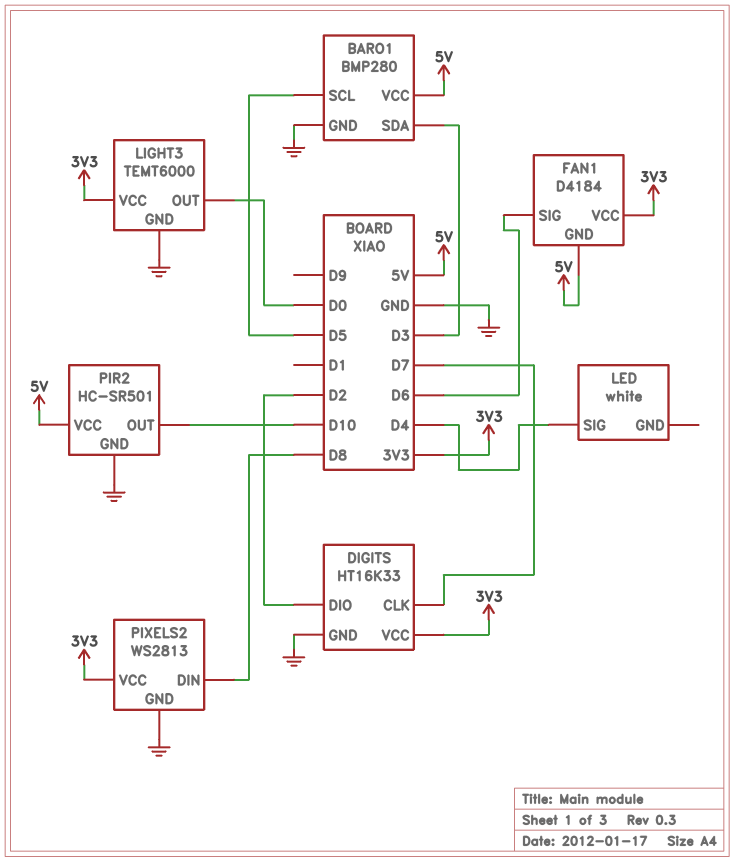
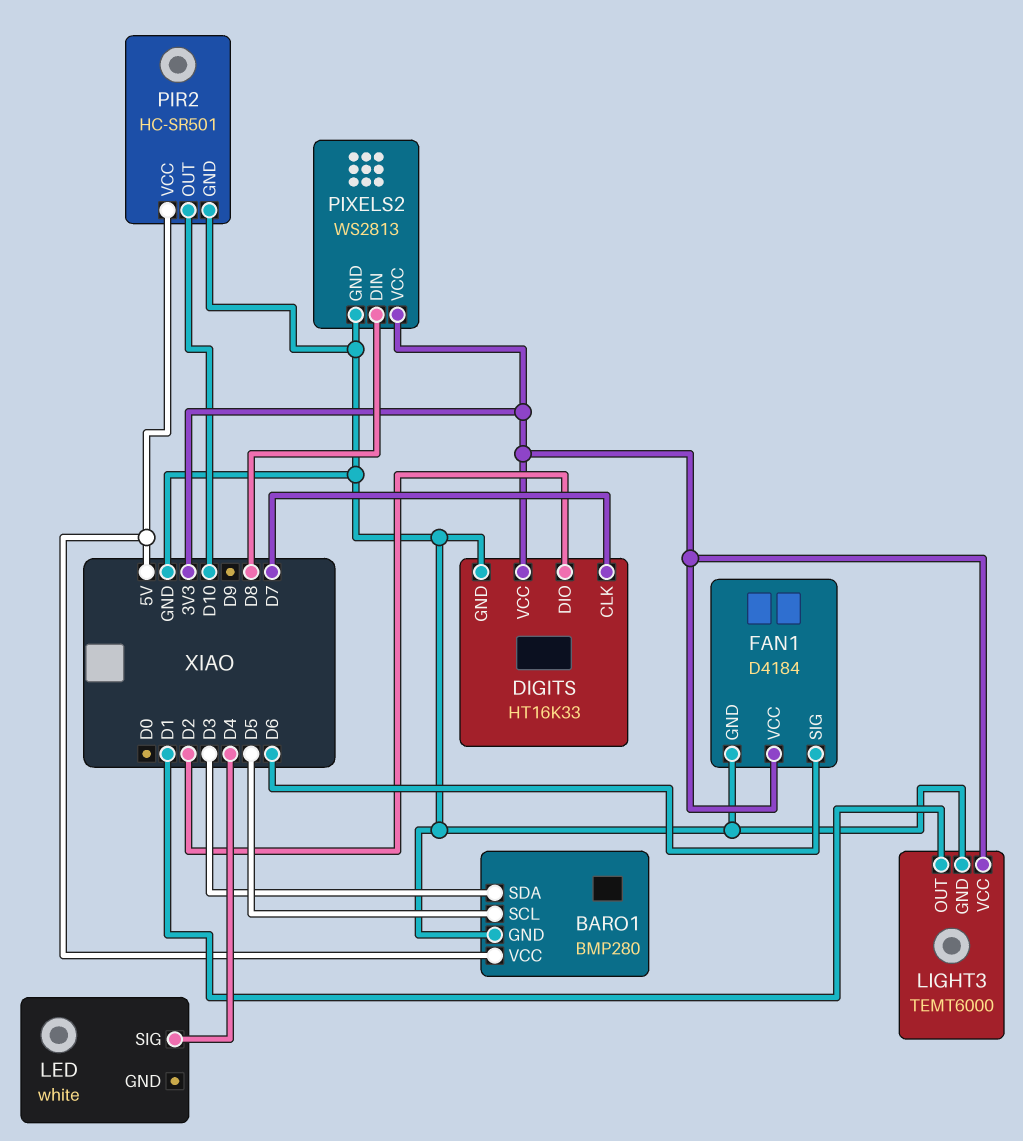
FAN1 pin GND: 5V -> GND
LIGHT3 pin OUT: D0 -> D1

